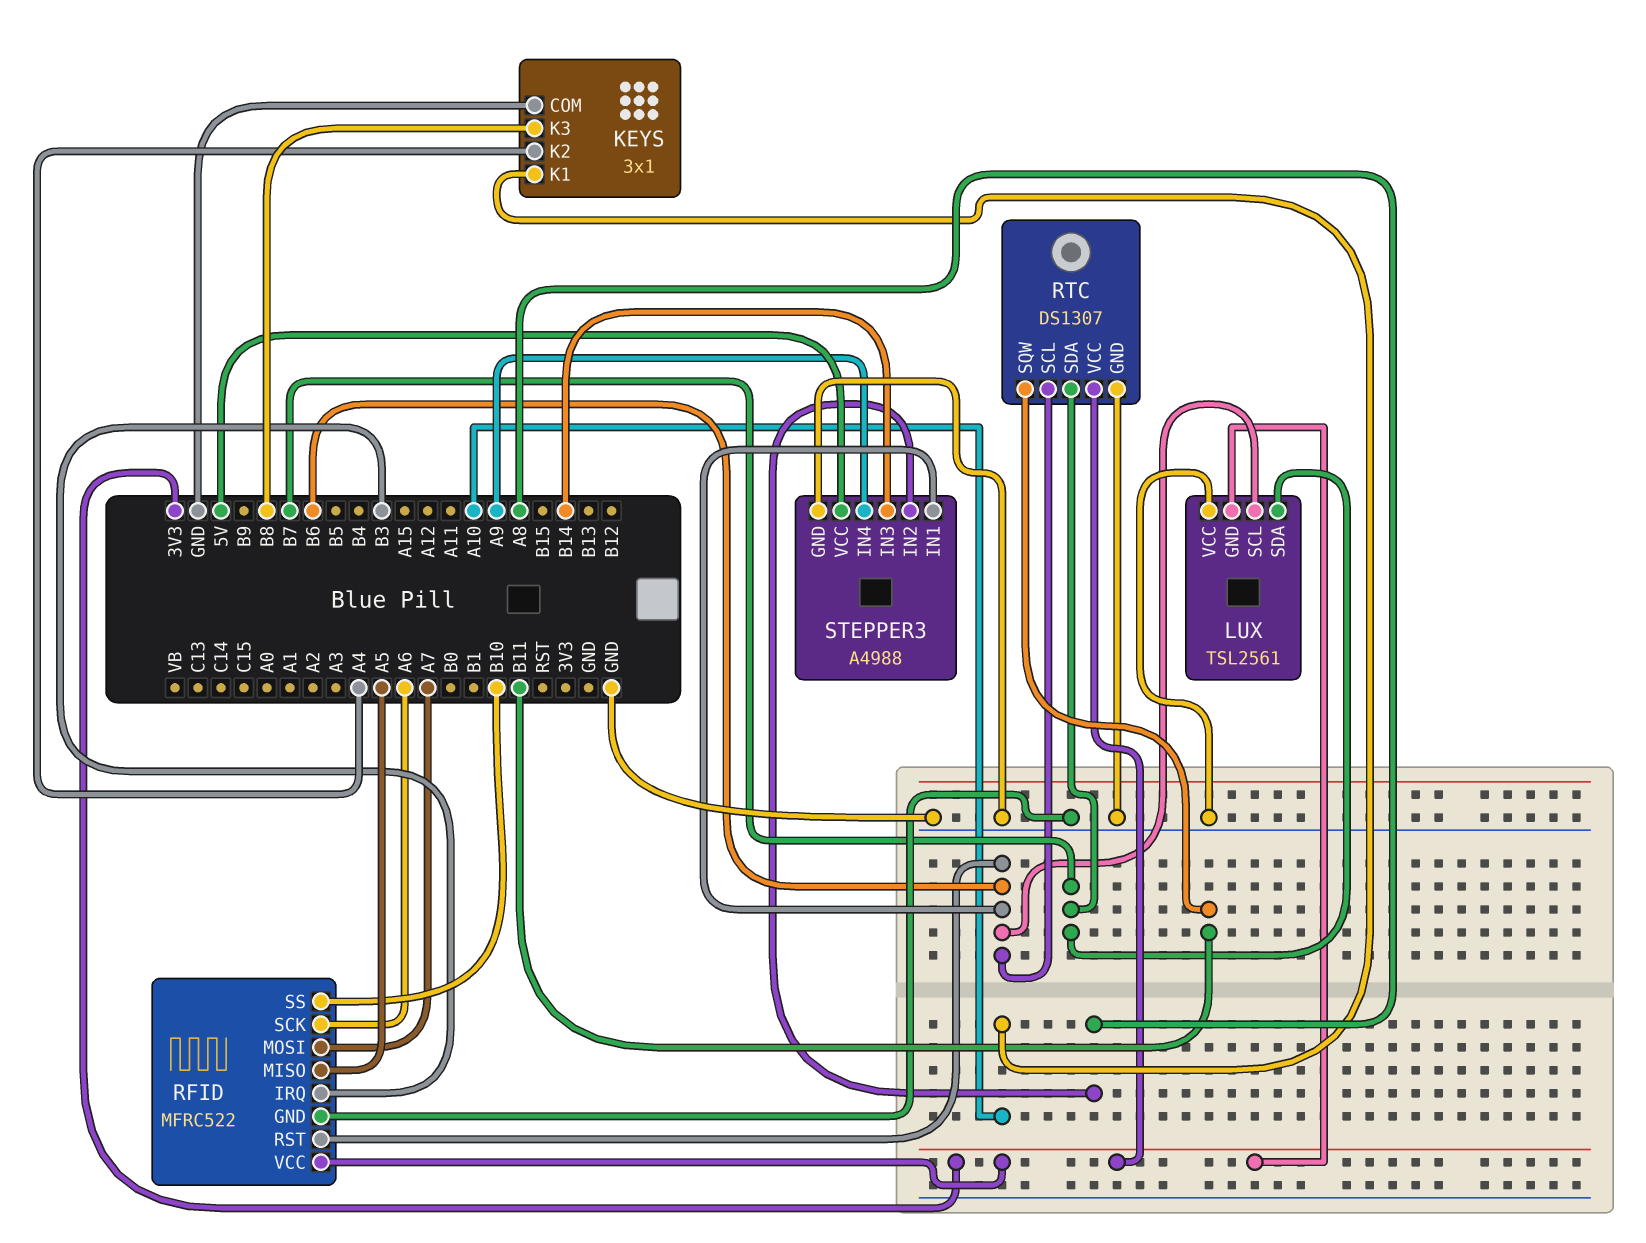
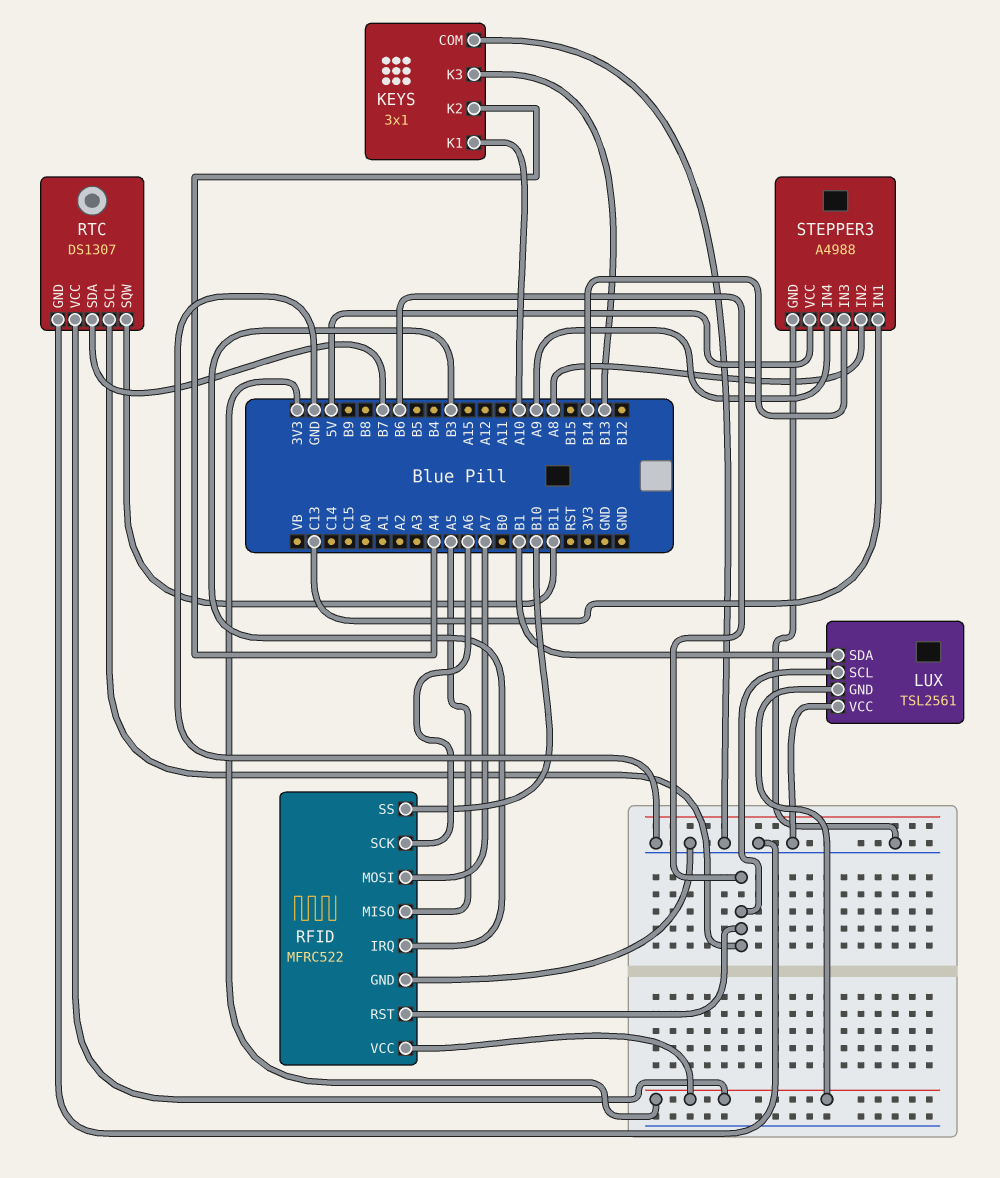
KEYS pin K3: B8 -> B13
LUX pin SDA: B7 -> B1
STEPPER3 pin IN1: B6 -> C13

